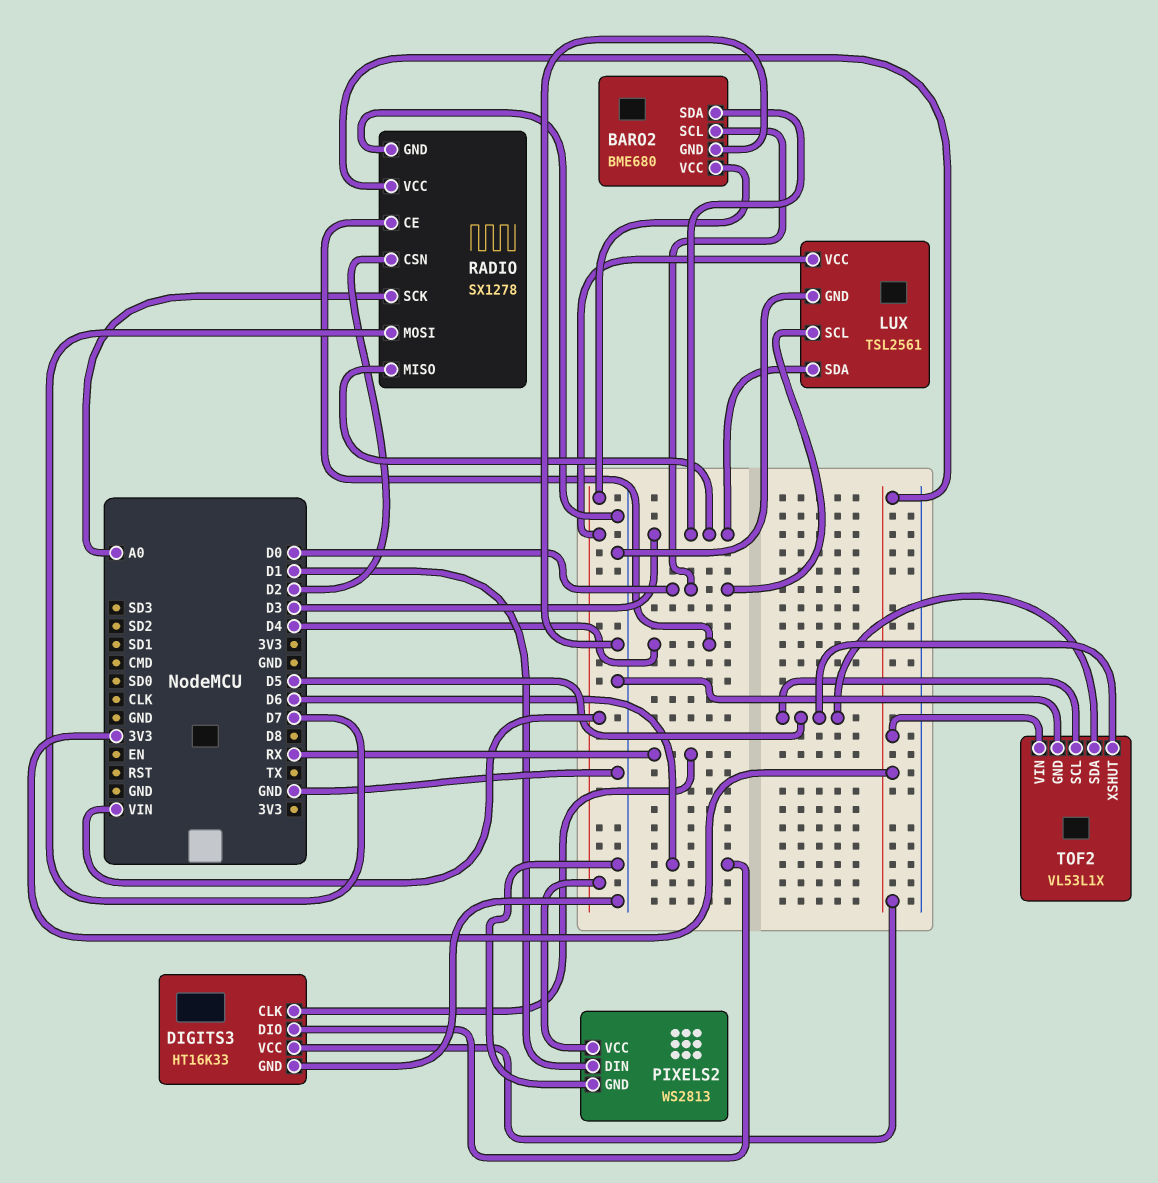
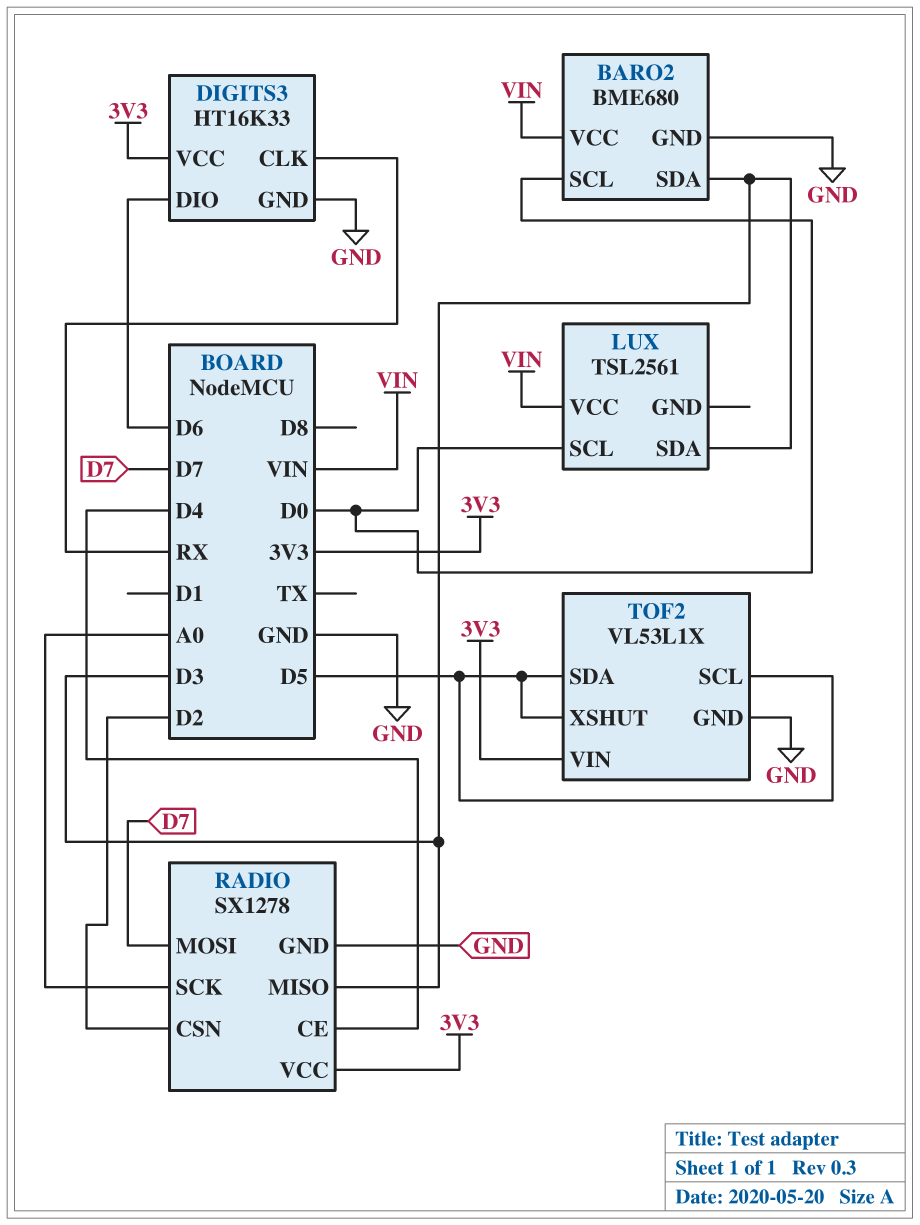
LUX pin GND: GND -> none
PIXELS2: WS2813 -> none
PIXELS2 pin DIN: D1 -> none
PIXELS2 pin GND: GND -> none
PIXELS2 pin VCC: VIN -> none

